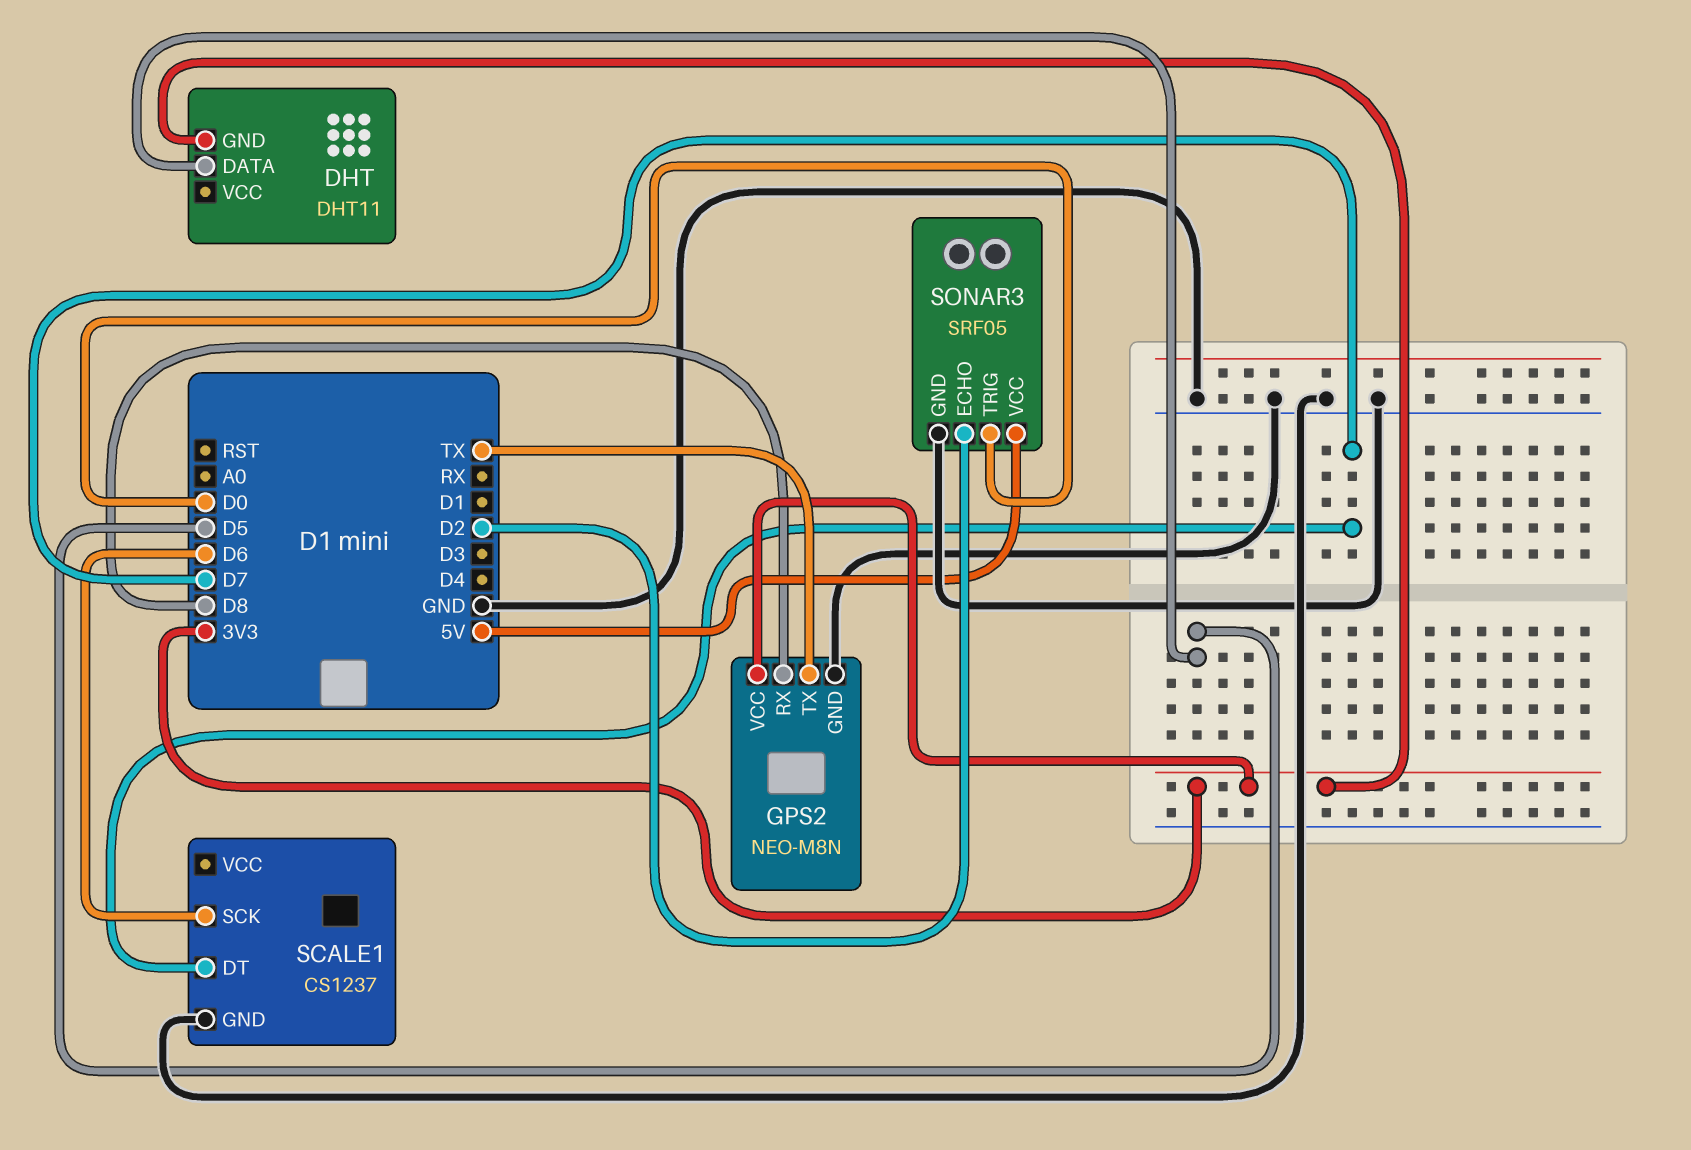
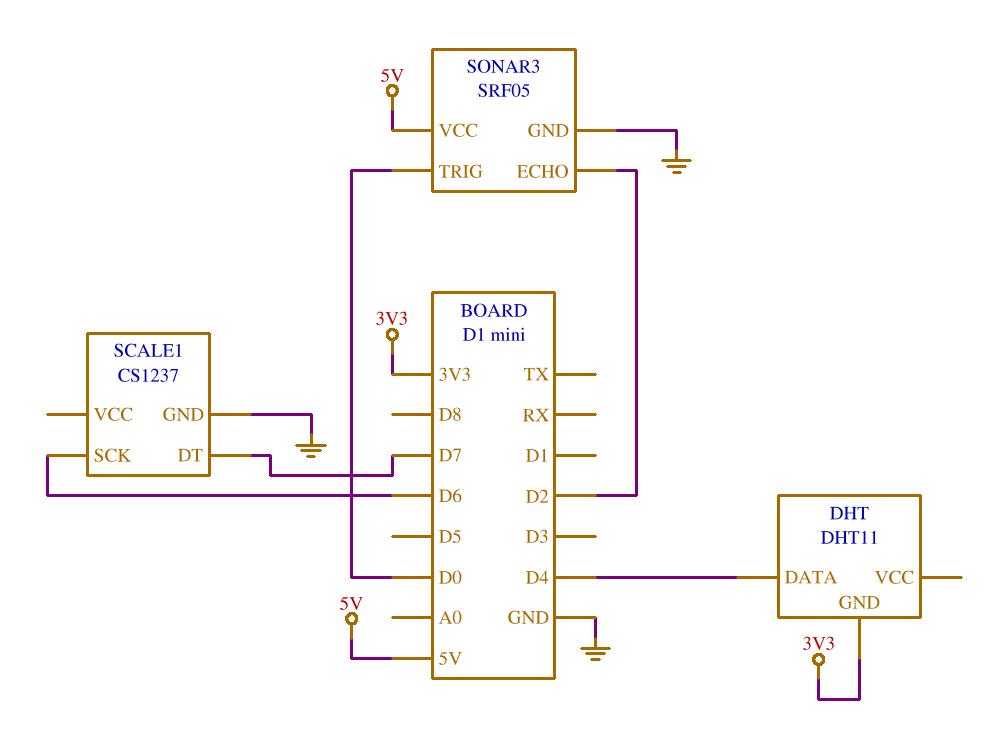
DHT pin DATA: D5 -> D4
GPS2: NEO-M8N -> none
GPS2 pin GND: GND -> none
GPS2 pin RX: D8 -> none
GPS2 pin TX: TX -> none
GPS2 pin VCC: 3V3 -> none

